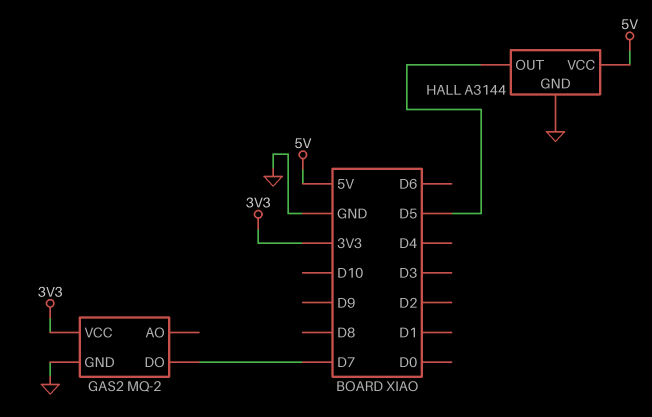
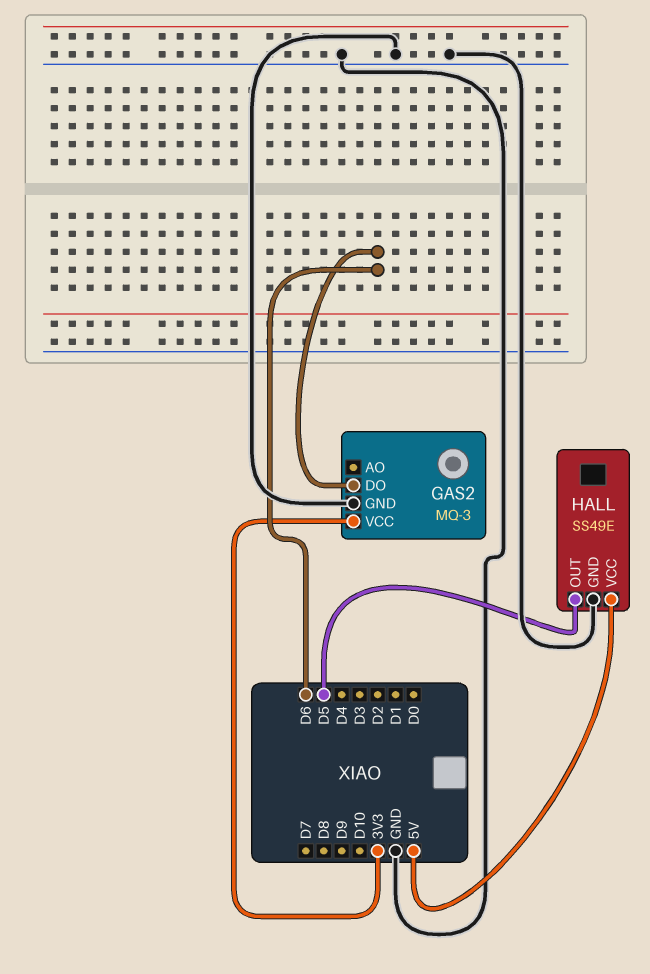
GAS2: MQ-2 -> MQ-3
GAS2 pin DO: D7 -> D6
HALL: A3144 -> SS49E

